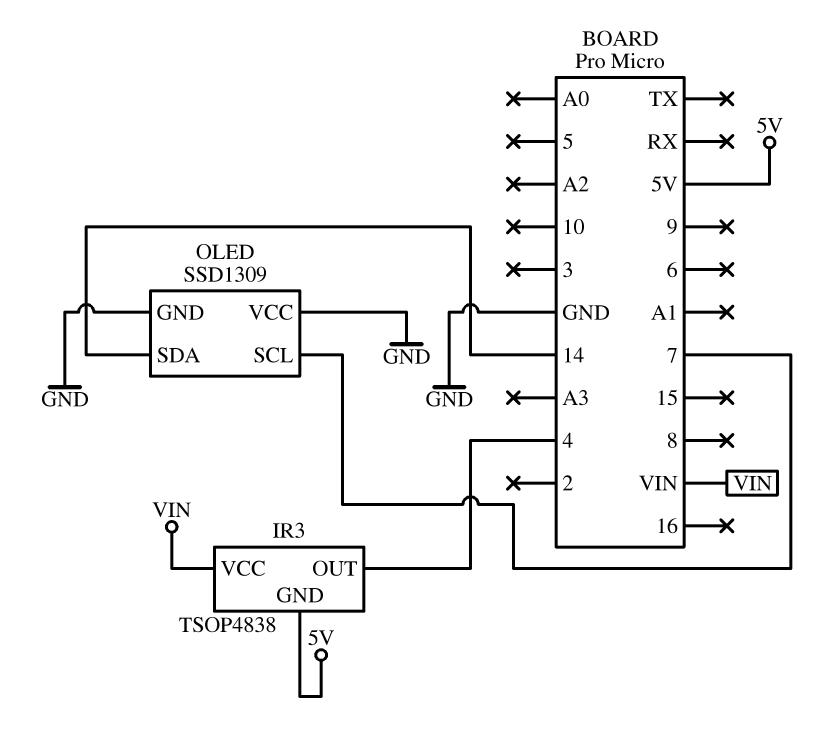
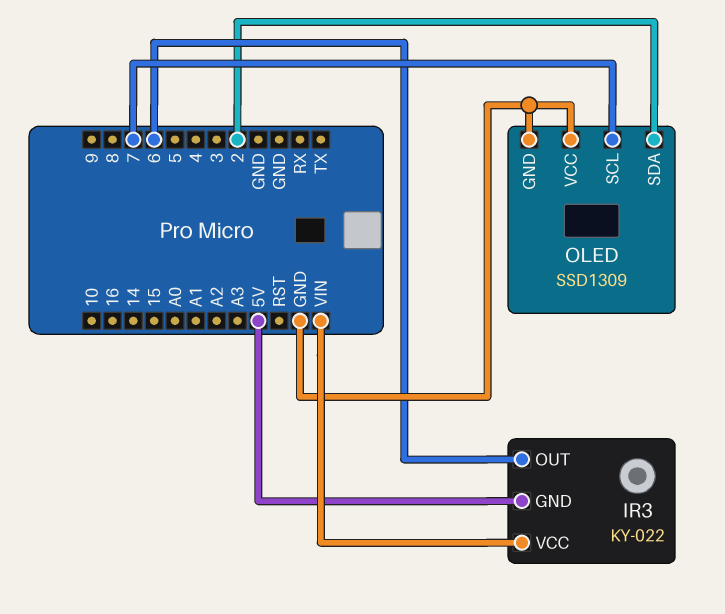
IR3: TSOP4838 -> KY-022
IR3 pin OUT: 4 -> 6
OLED pin SDA: 14 -> 2

